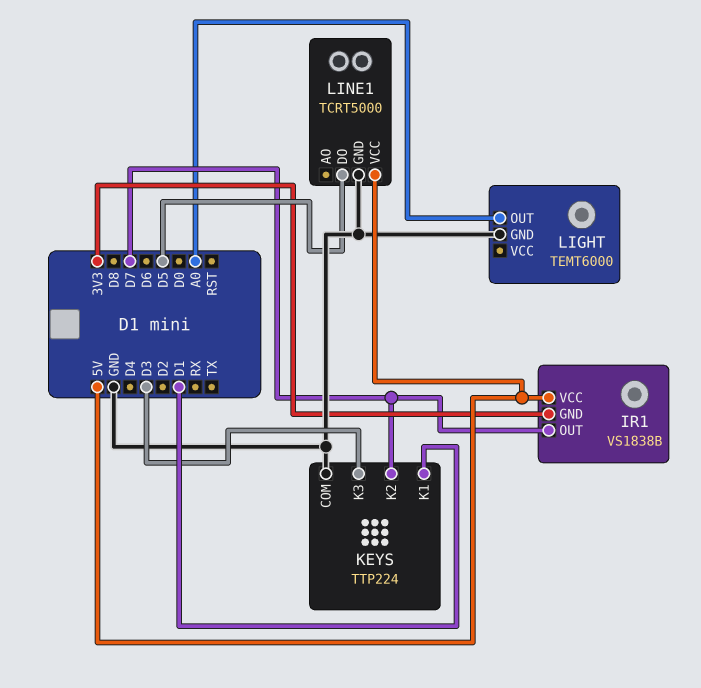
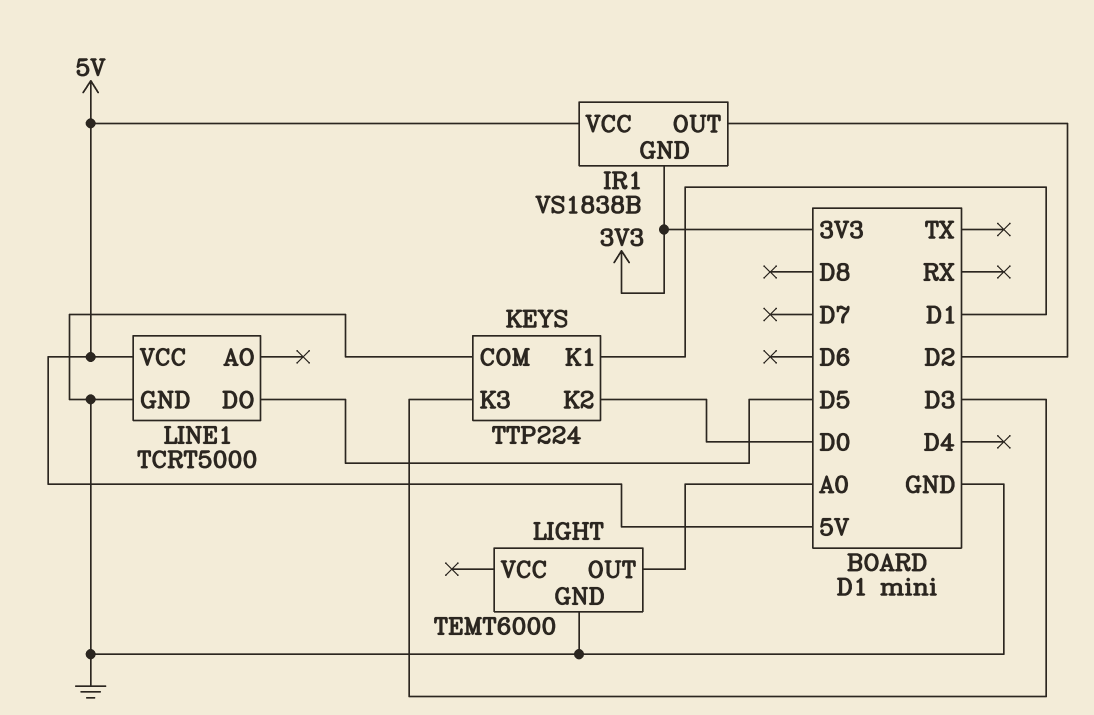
IR1 pin OUT: D7 -> D2
KEYS pin K2: D7 -> D0

